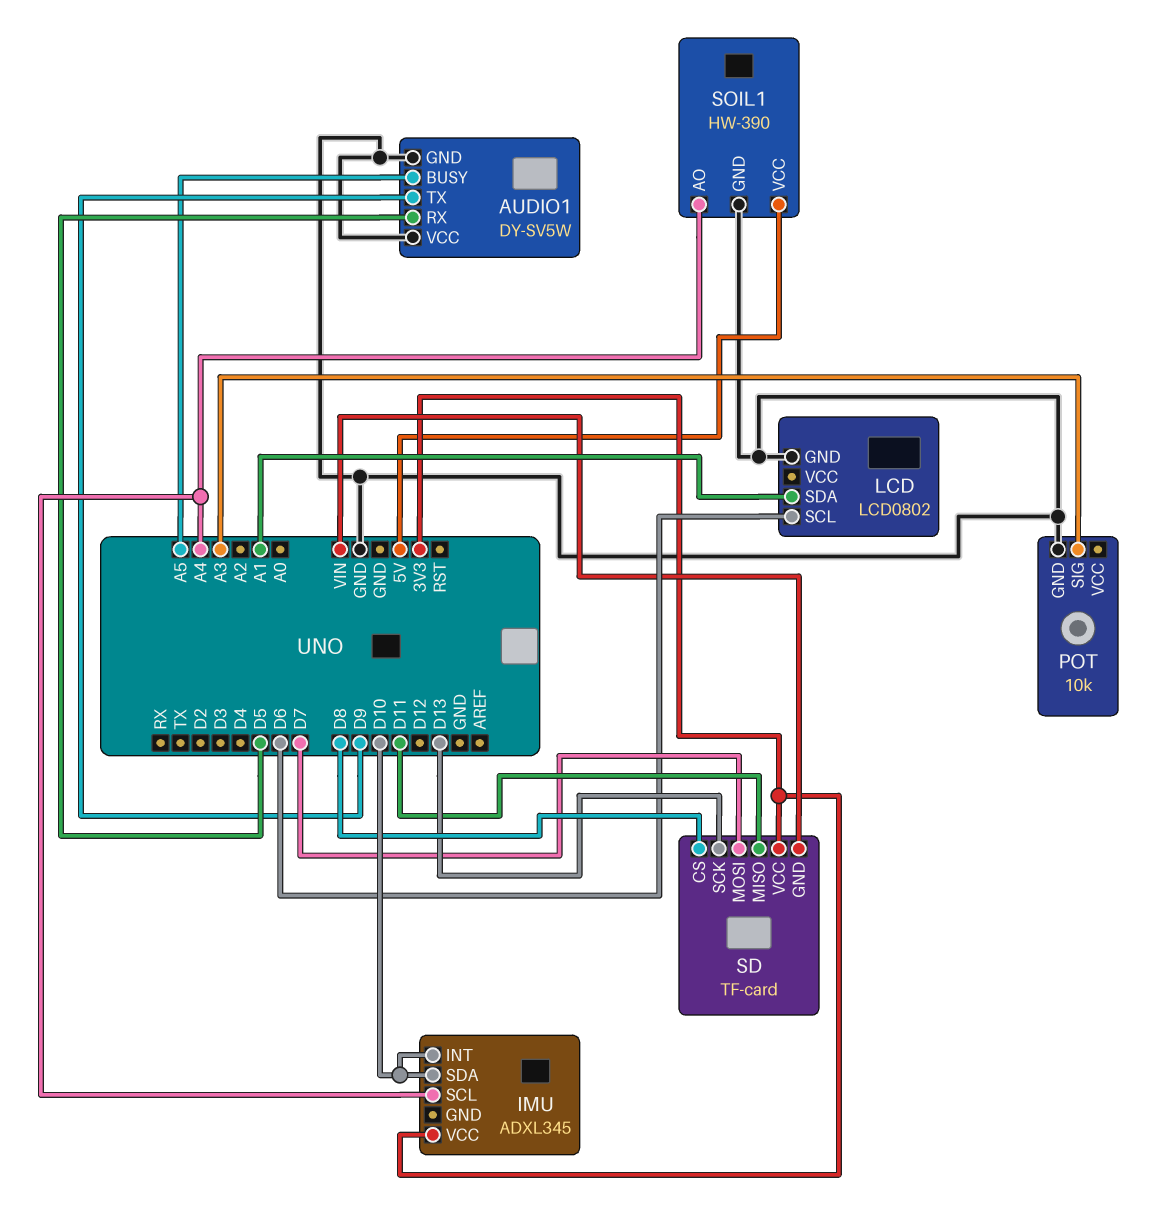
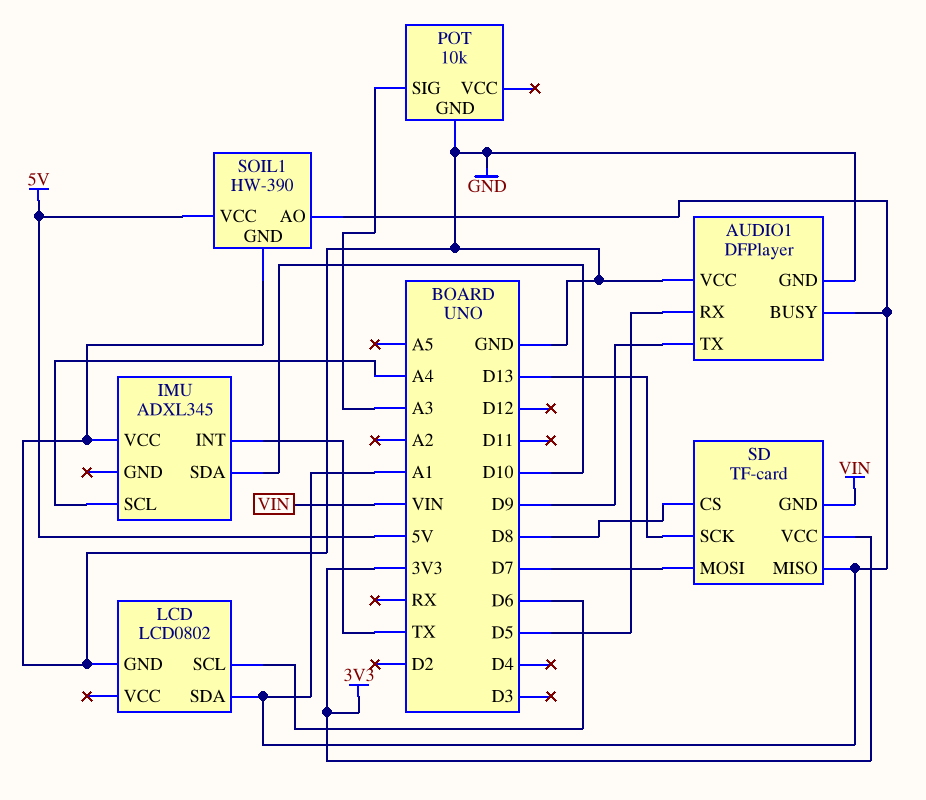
AUDIO1: DY-SV5W -> DFPlayer
AUDIO1 pin BUSY: A5 -> A1
IMU pin INT: D10 -> TX
IMU pin VCC: 3V3 -> GND
SD pin MISO: D11 -> A1
SOIL1 pin AO: A4 -> A1

